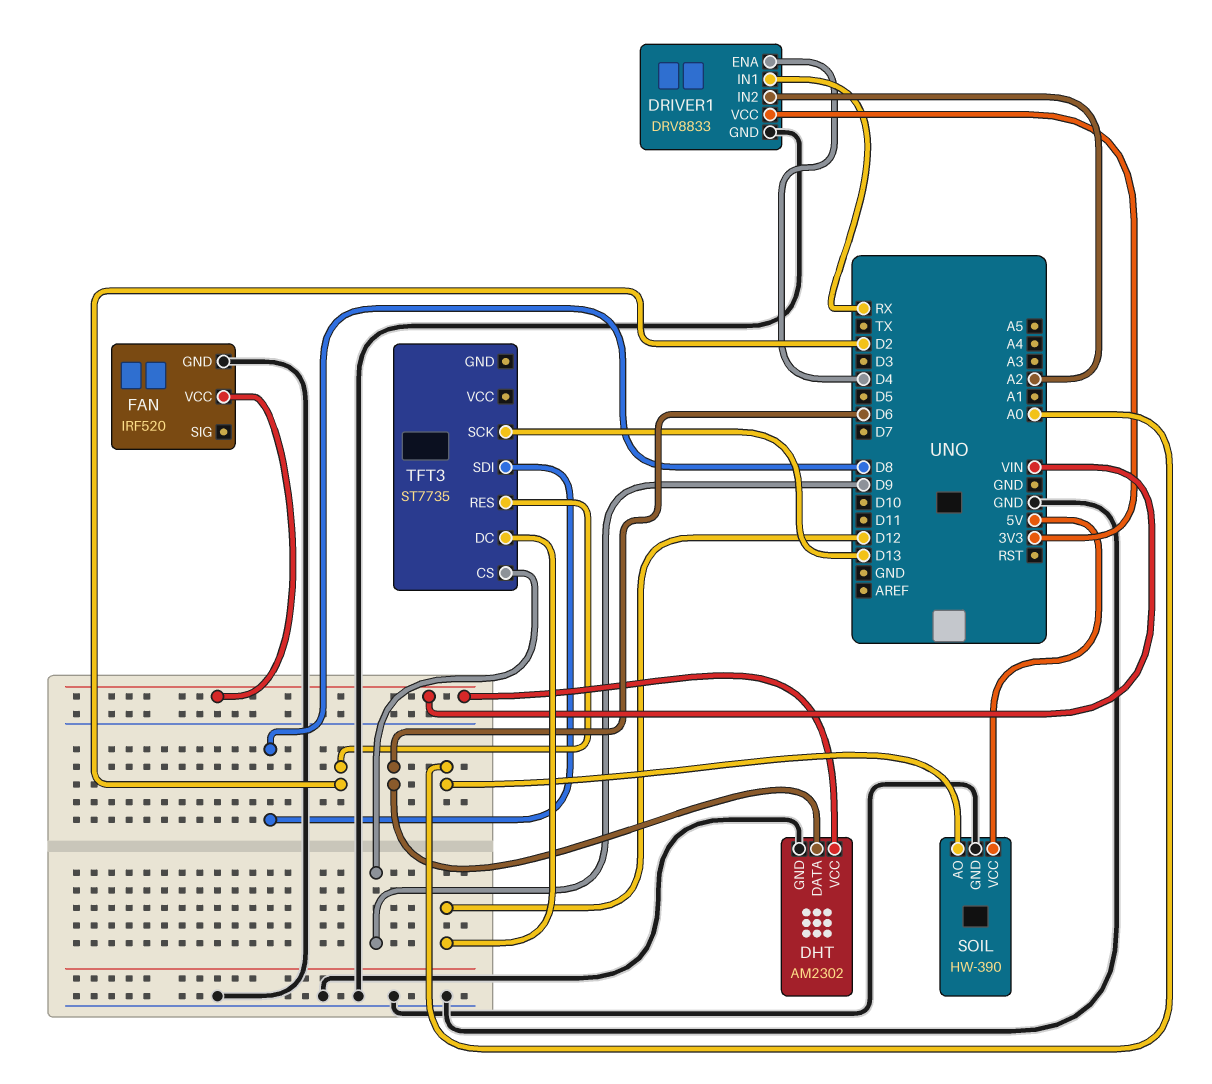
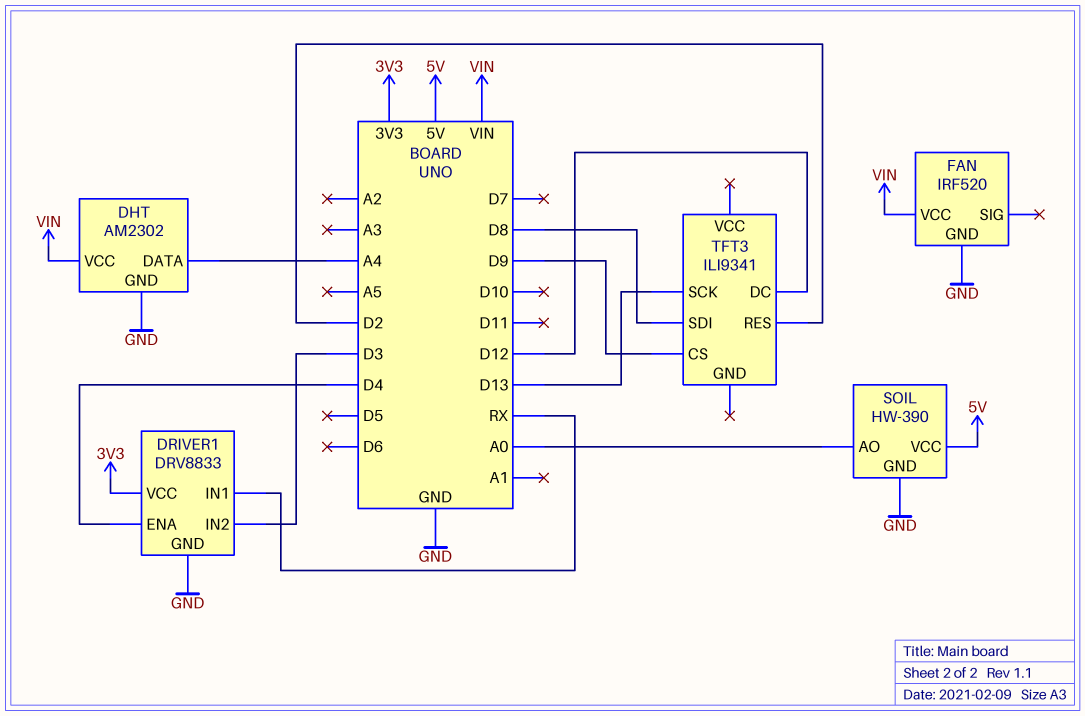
DHT pin DATA: D6 -> A4
DRIVER1 pin IN2: A2 -> D3
TFT3: ST7735 -> ILI9341

